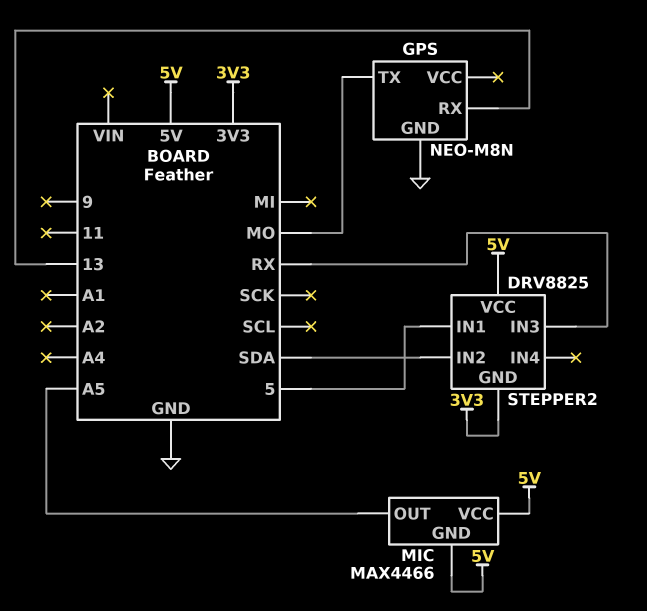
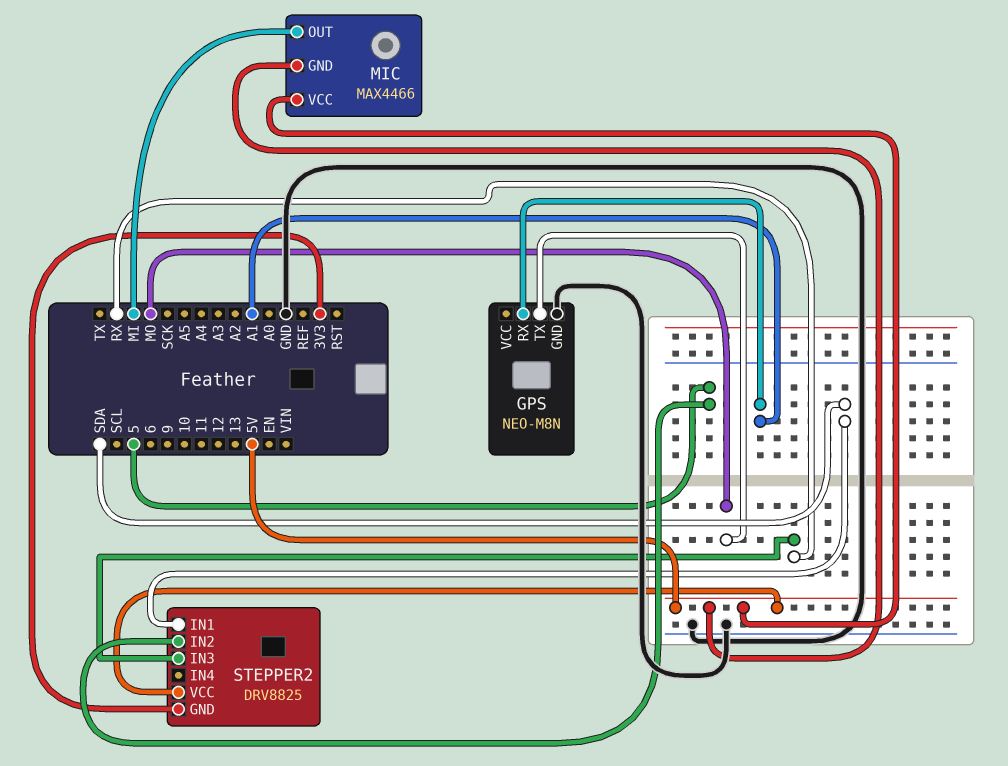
GPS pin RX: 13 -> A1
MIC pin OUT: A5 -> MI
STEPPER2 pin IN1: 5 -> SDA
STEPPER2 pin IN2: SDA -> 5

